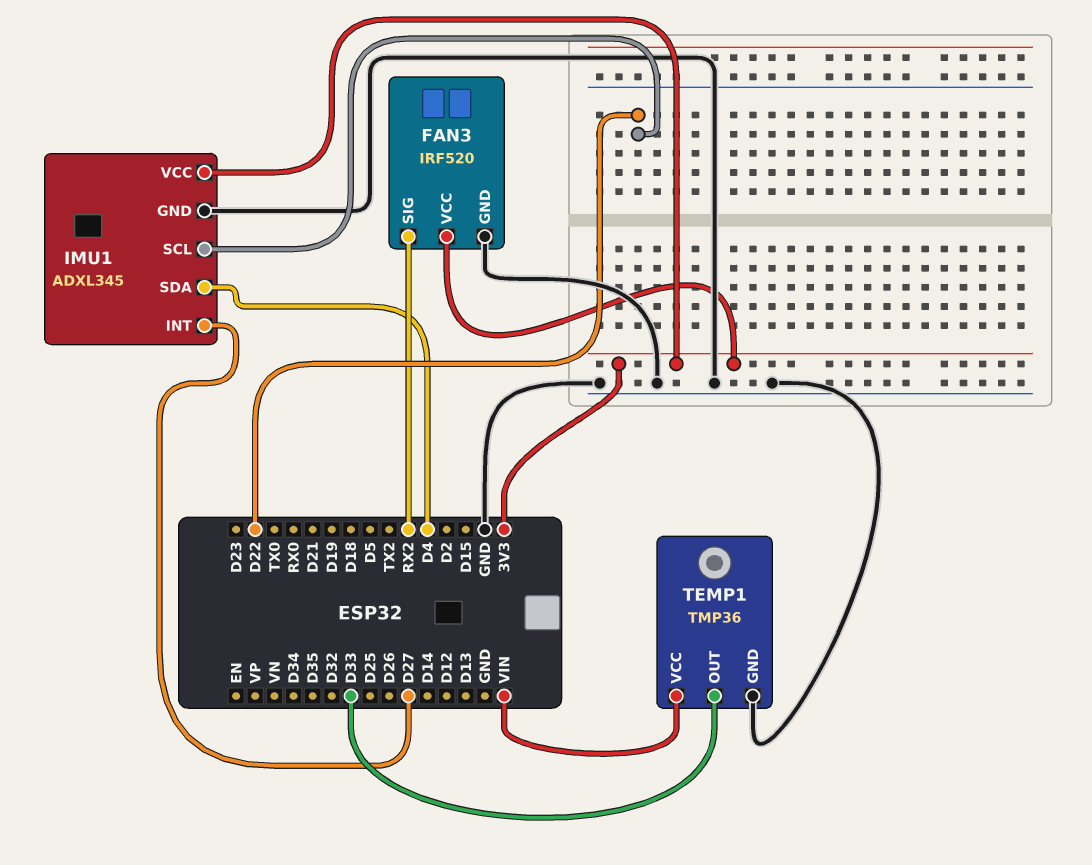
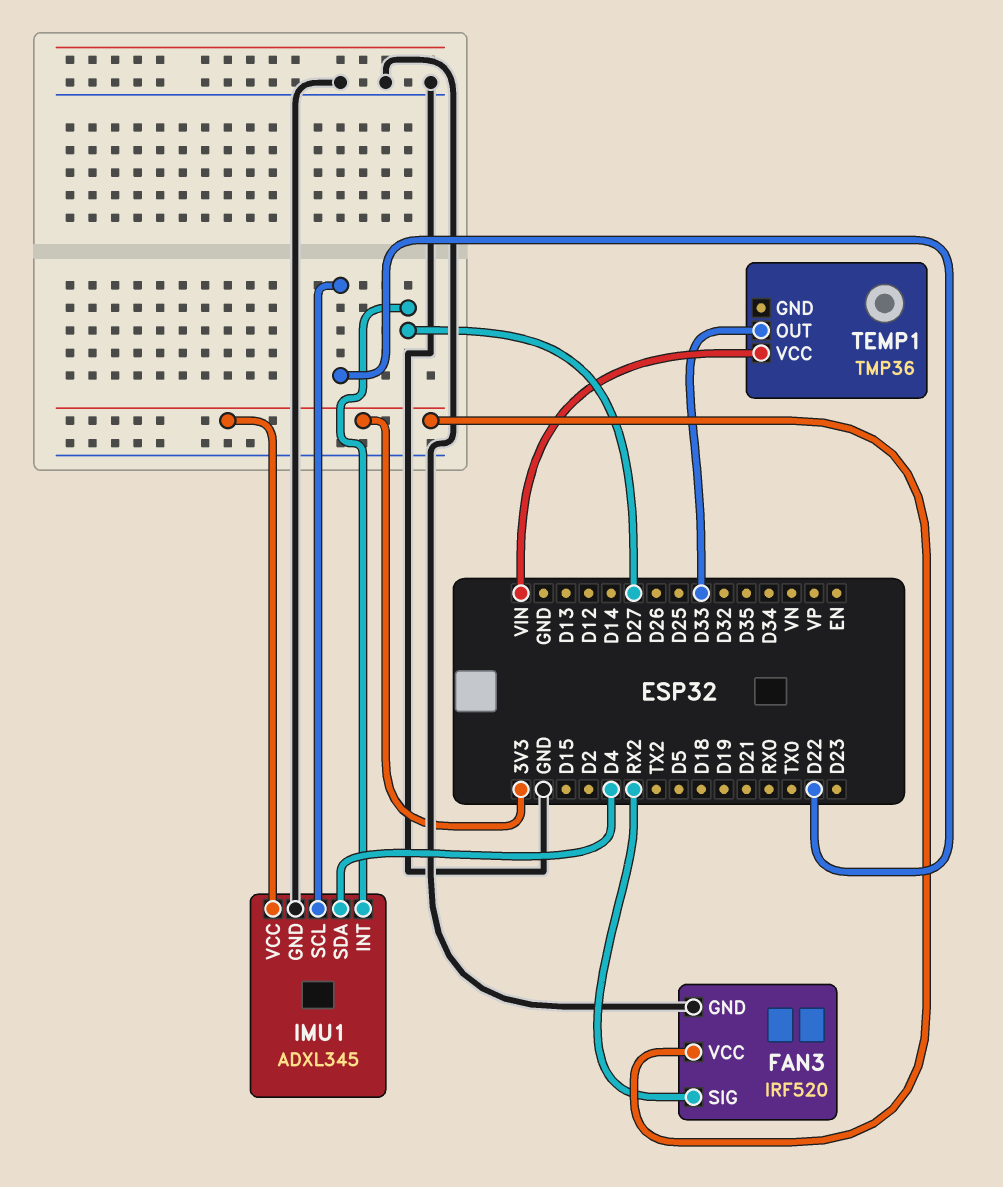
TEMP1 pin GND: GND -> none

